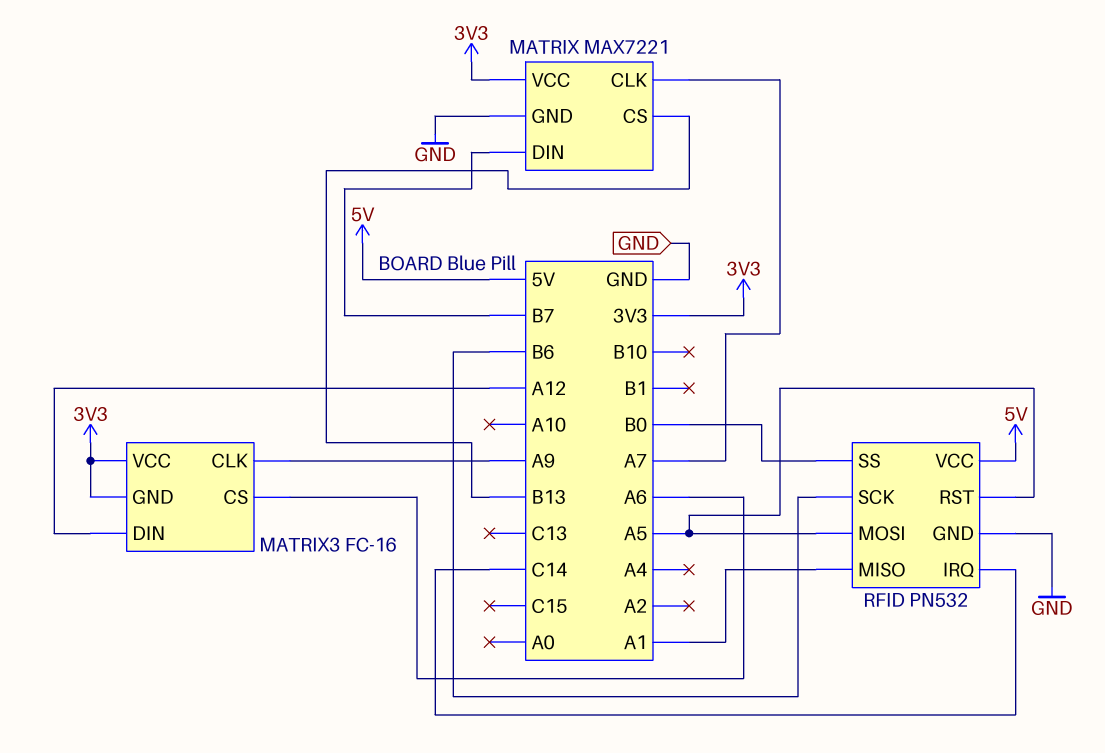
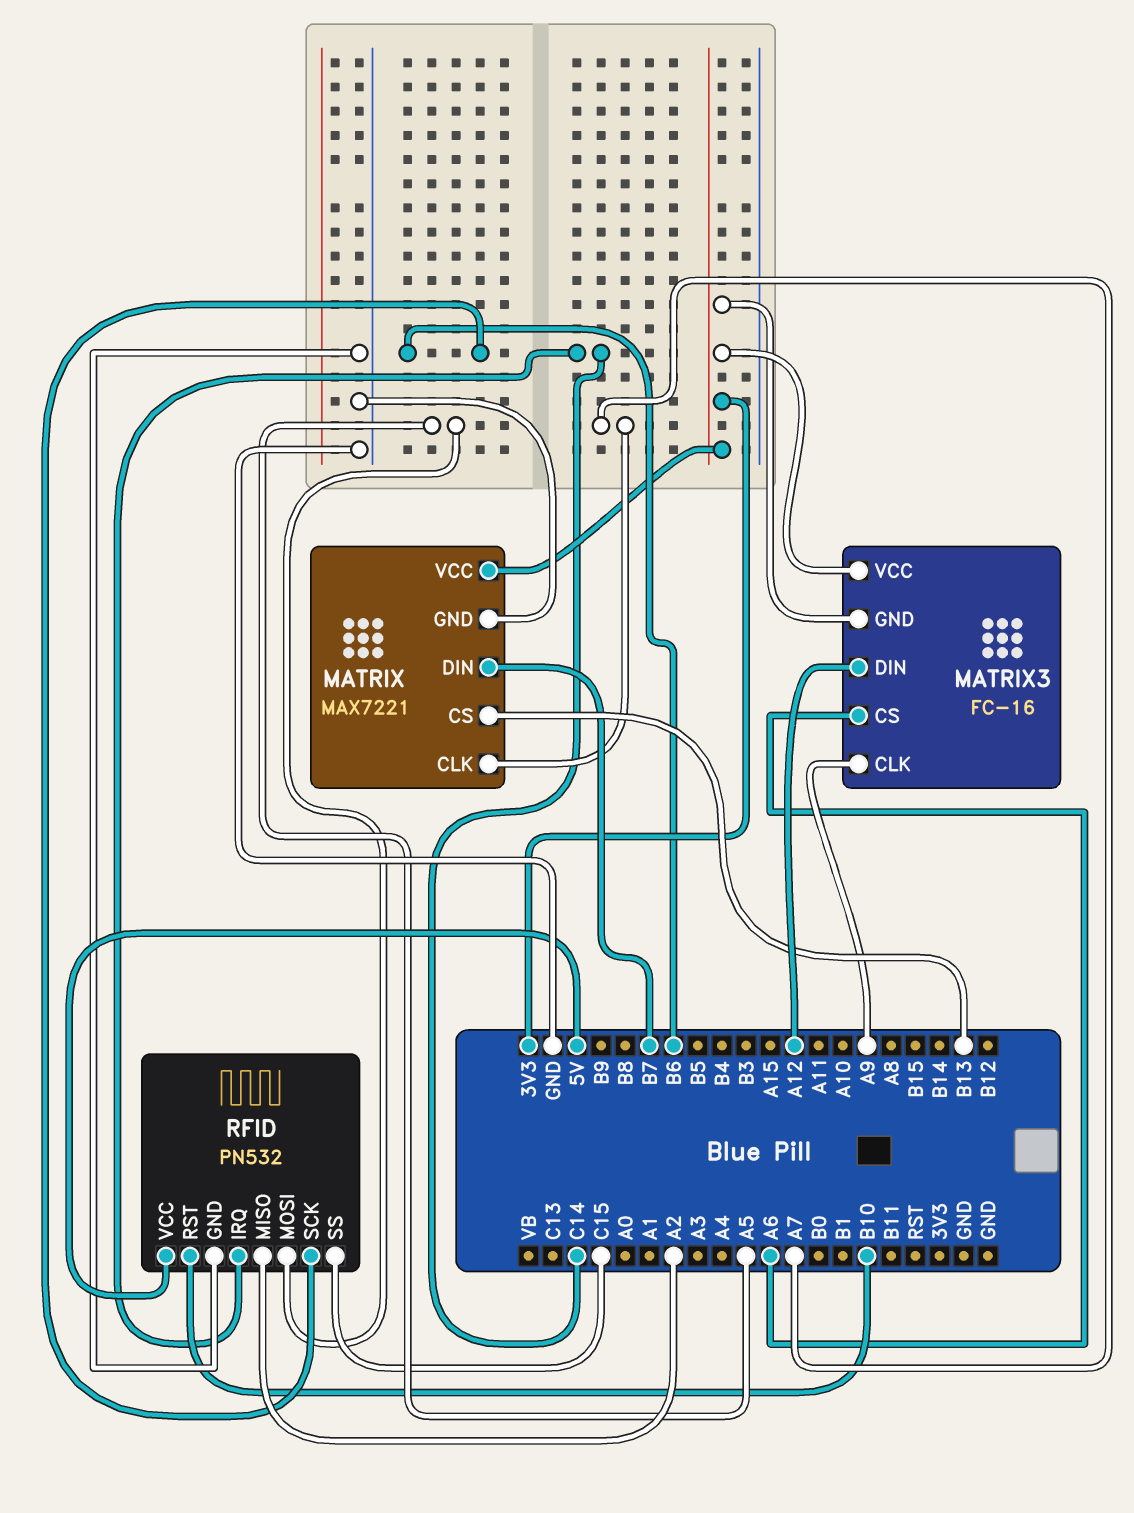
RFID pin MISO: A1 -> A2
RFID pin RST: A5 -> B10
RFID pin SS: B0 -> C15

